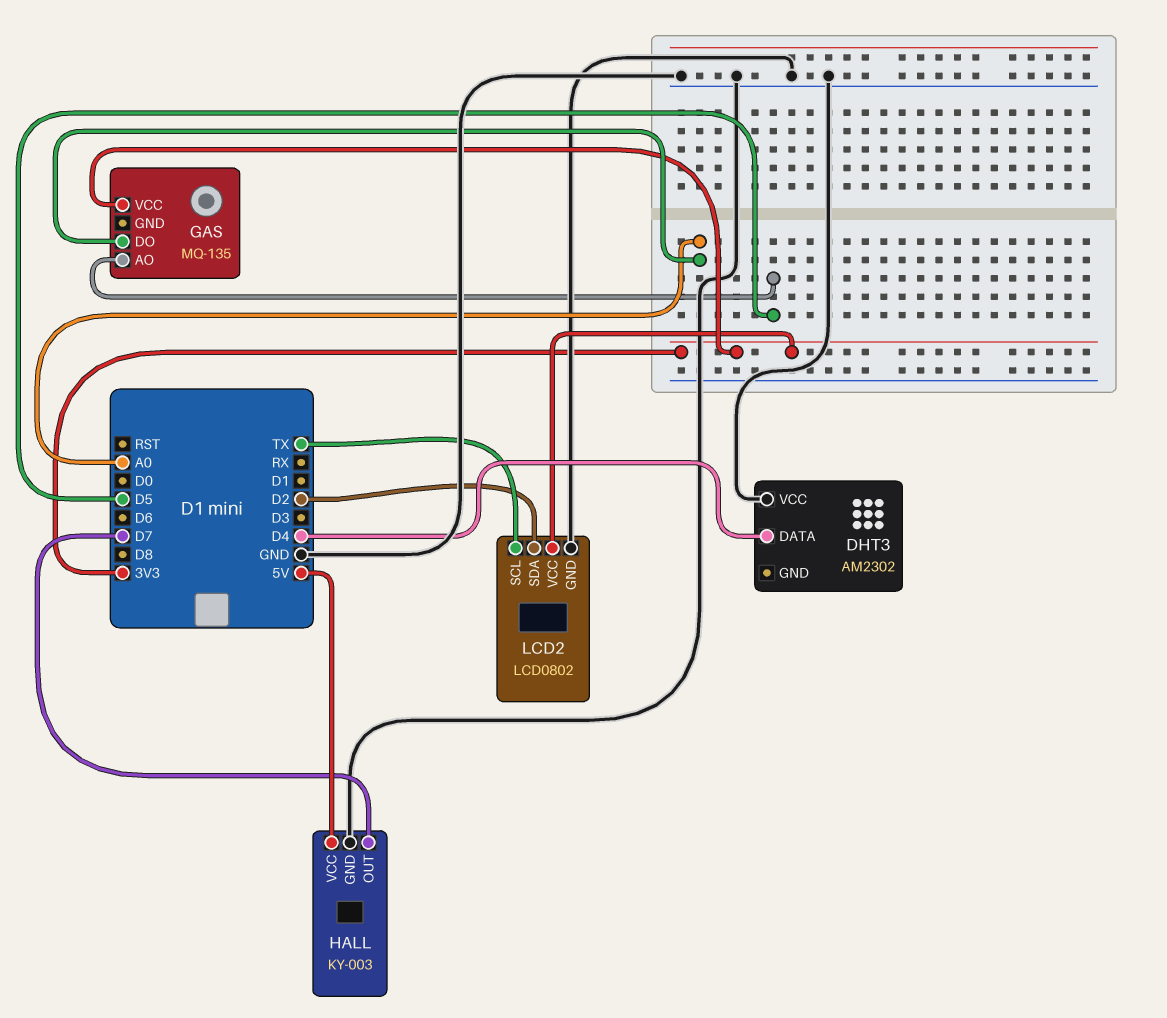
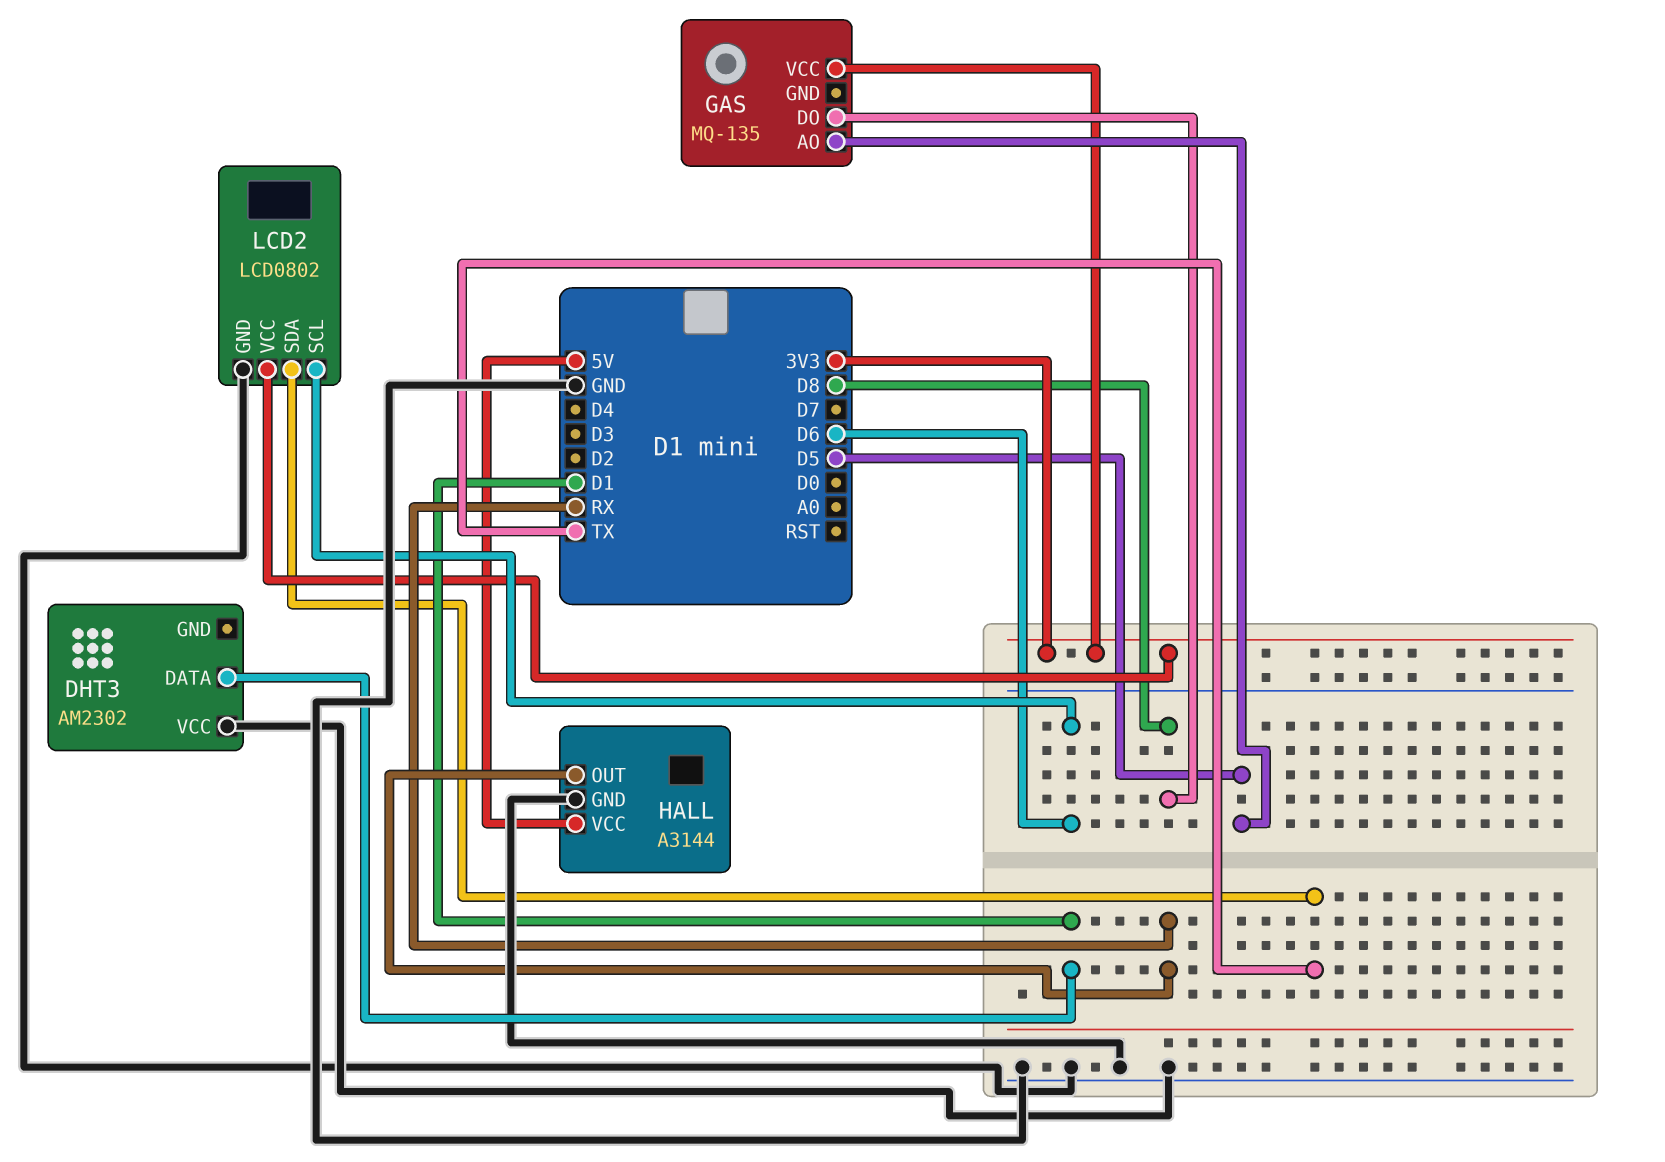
DHT3 pin DATA: D4 -> D1
GAS pin DO: A0 -> D8
HALL: KY-003 -> A3144
HALL pin OUT: D7 -> RX
LCD2 pin SCL: TX -> D6
LCD2 pin SDA: D2 -> TX

